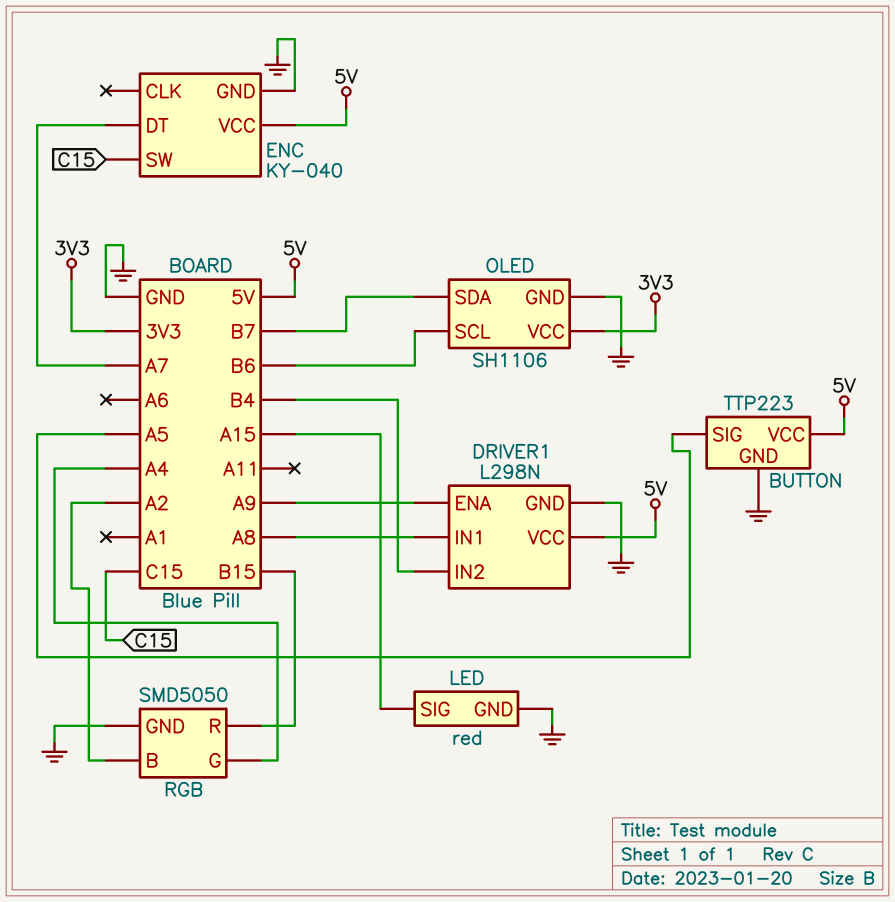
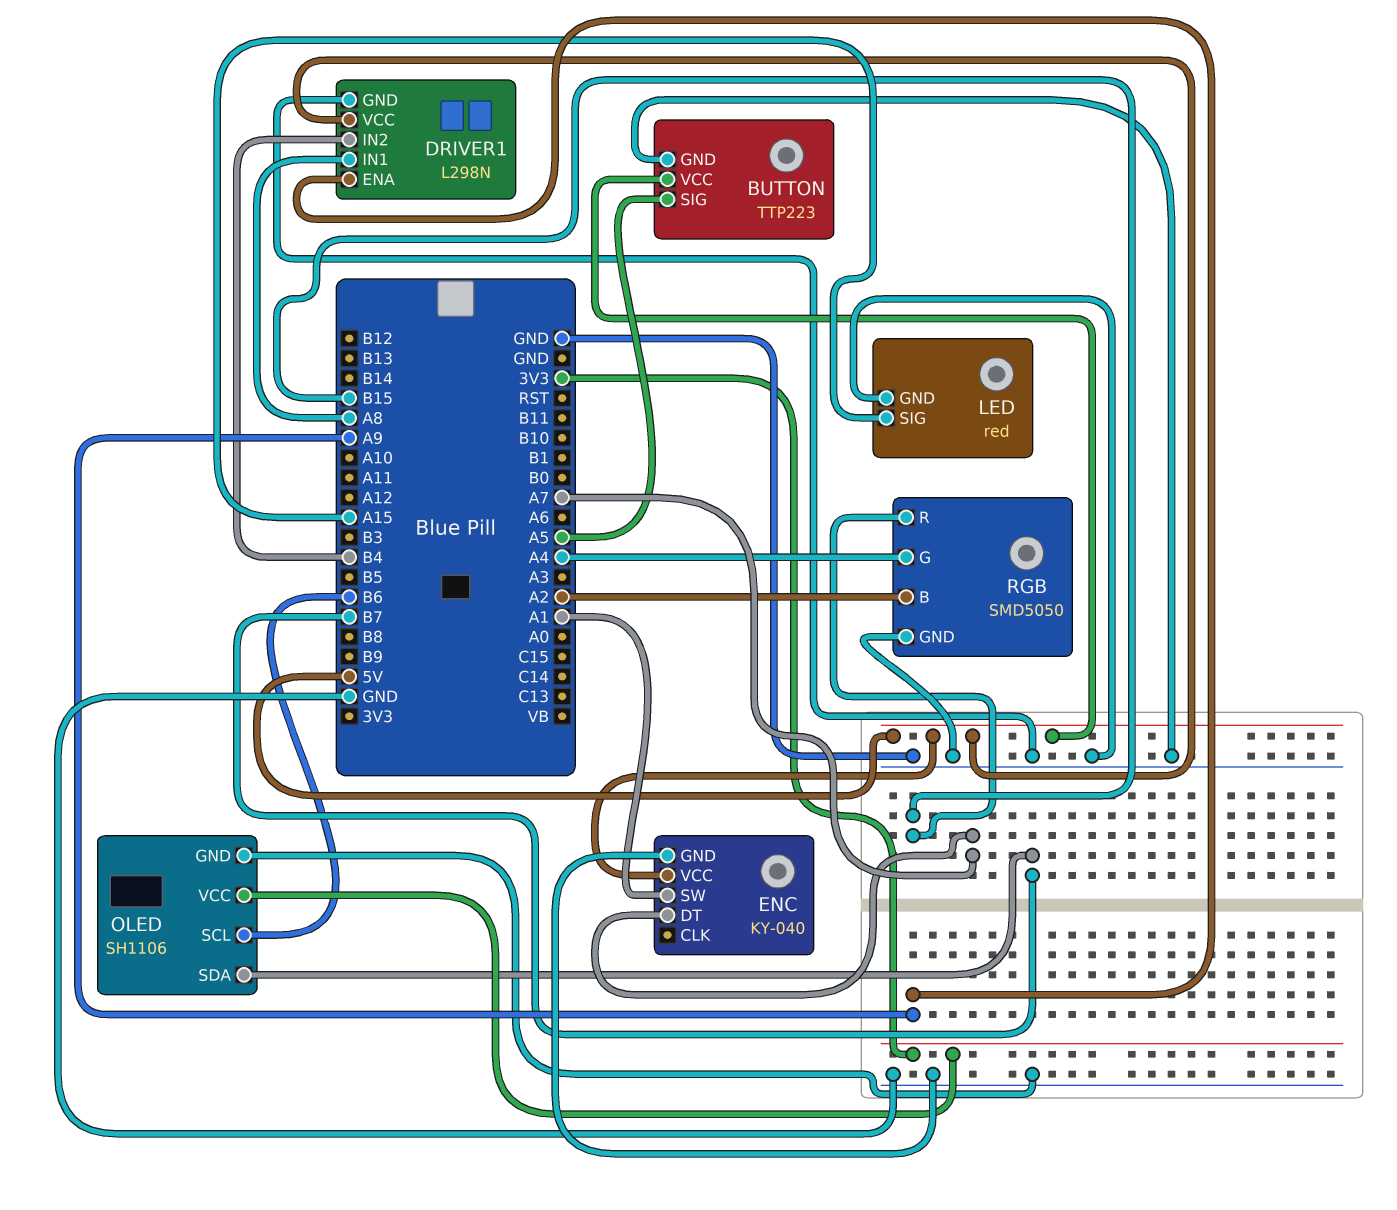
ENC pin SW: C15 -> A1

